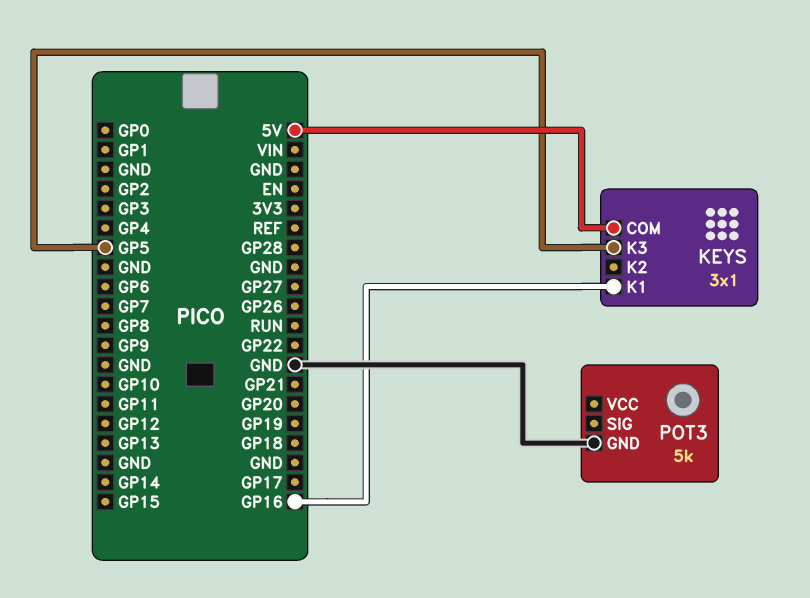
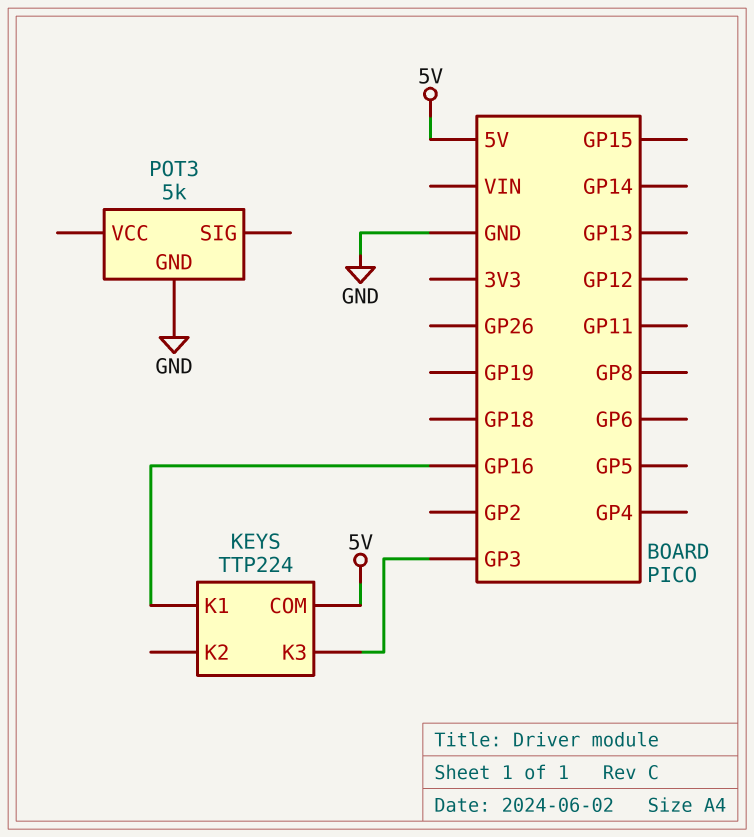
KEYS: 3x1 -> TTP224
KEYS pin K3: GP5 -> GP3

